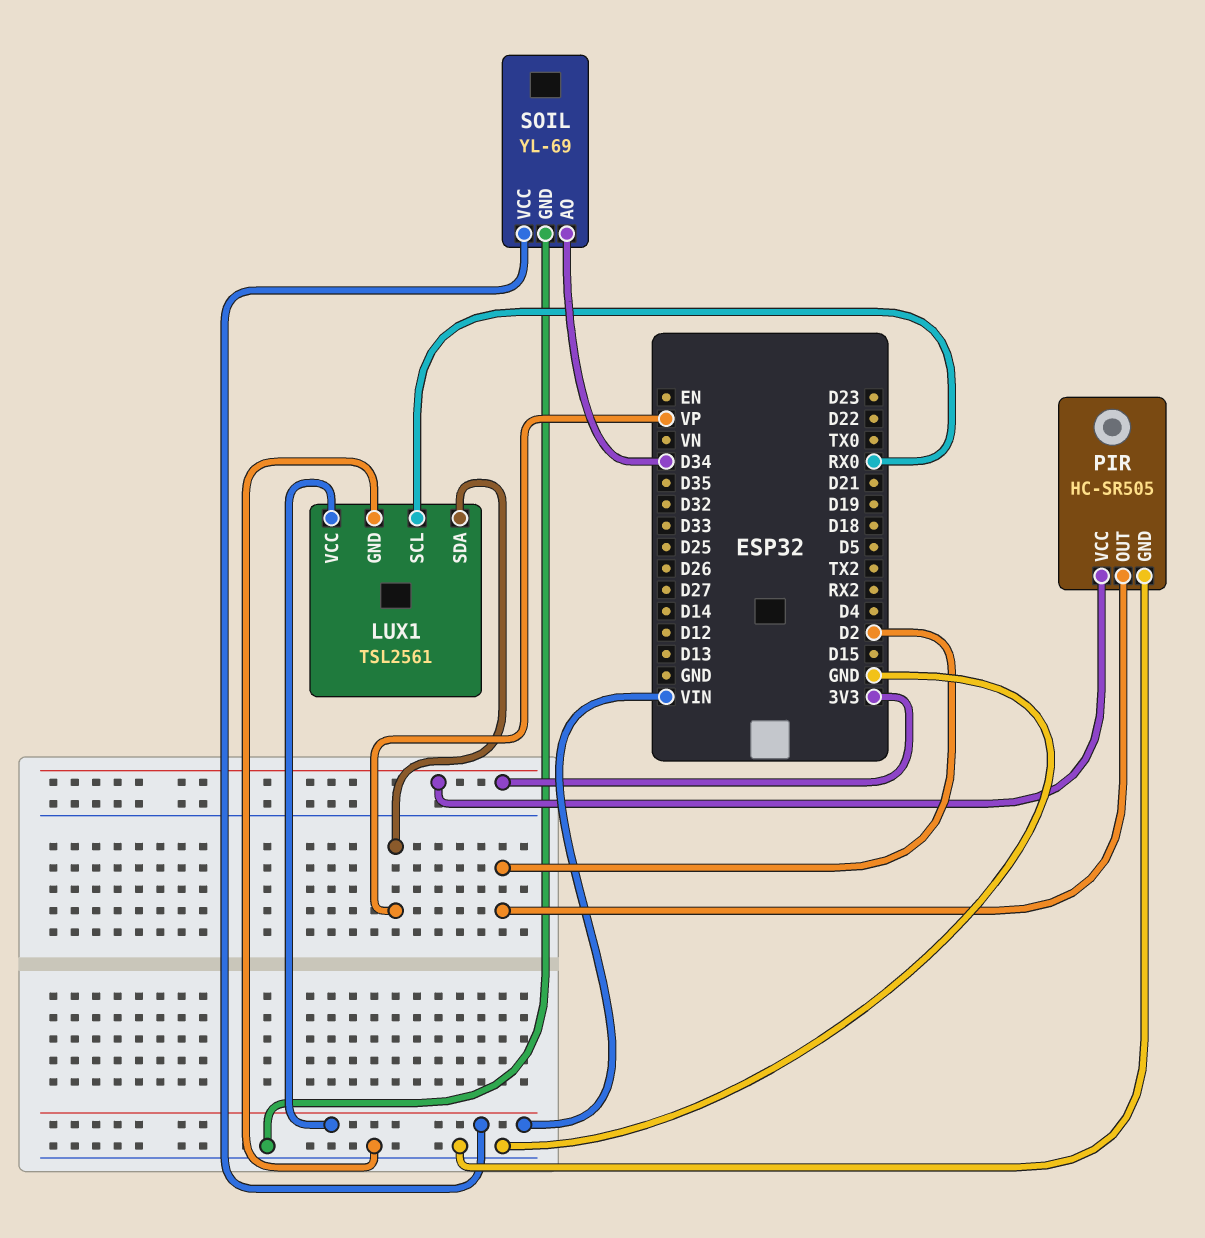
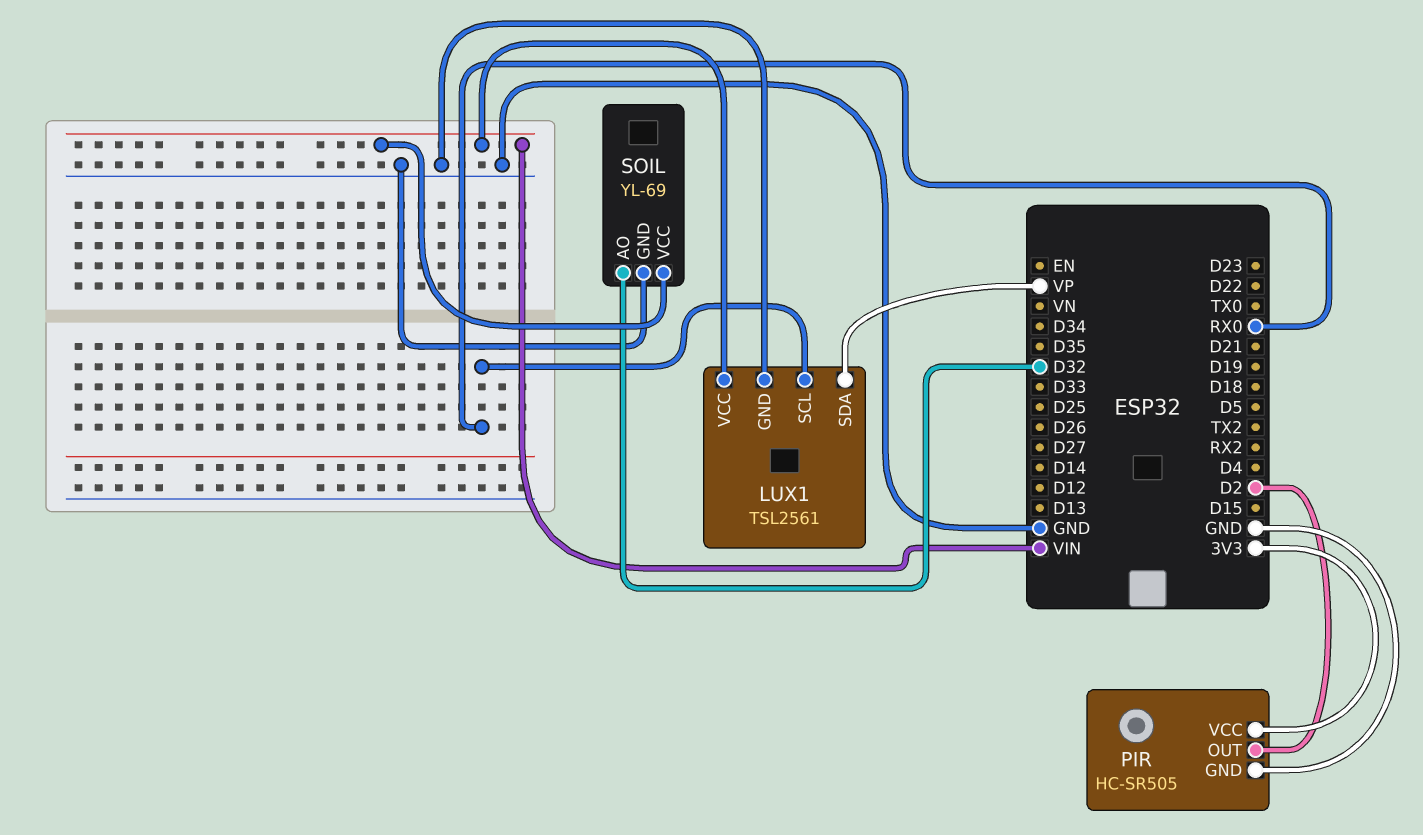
SOIL pin AO: D34 -> D32

